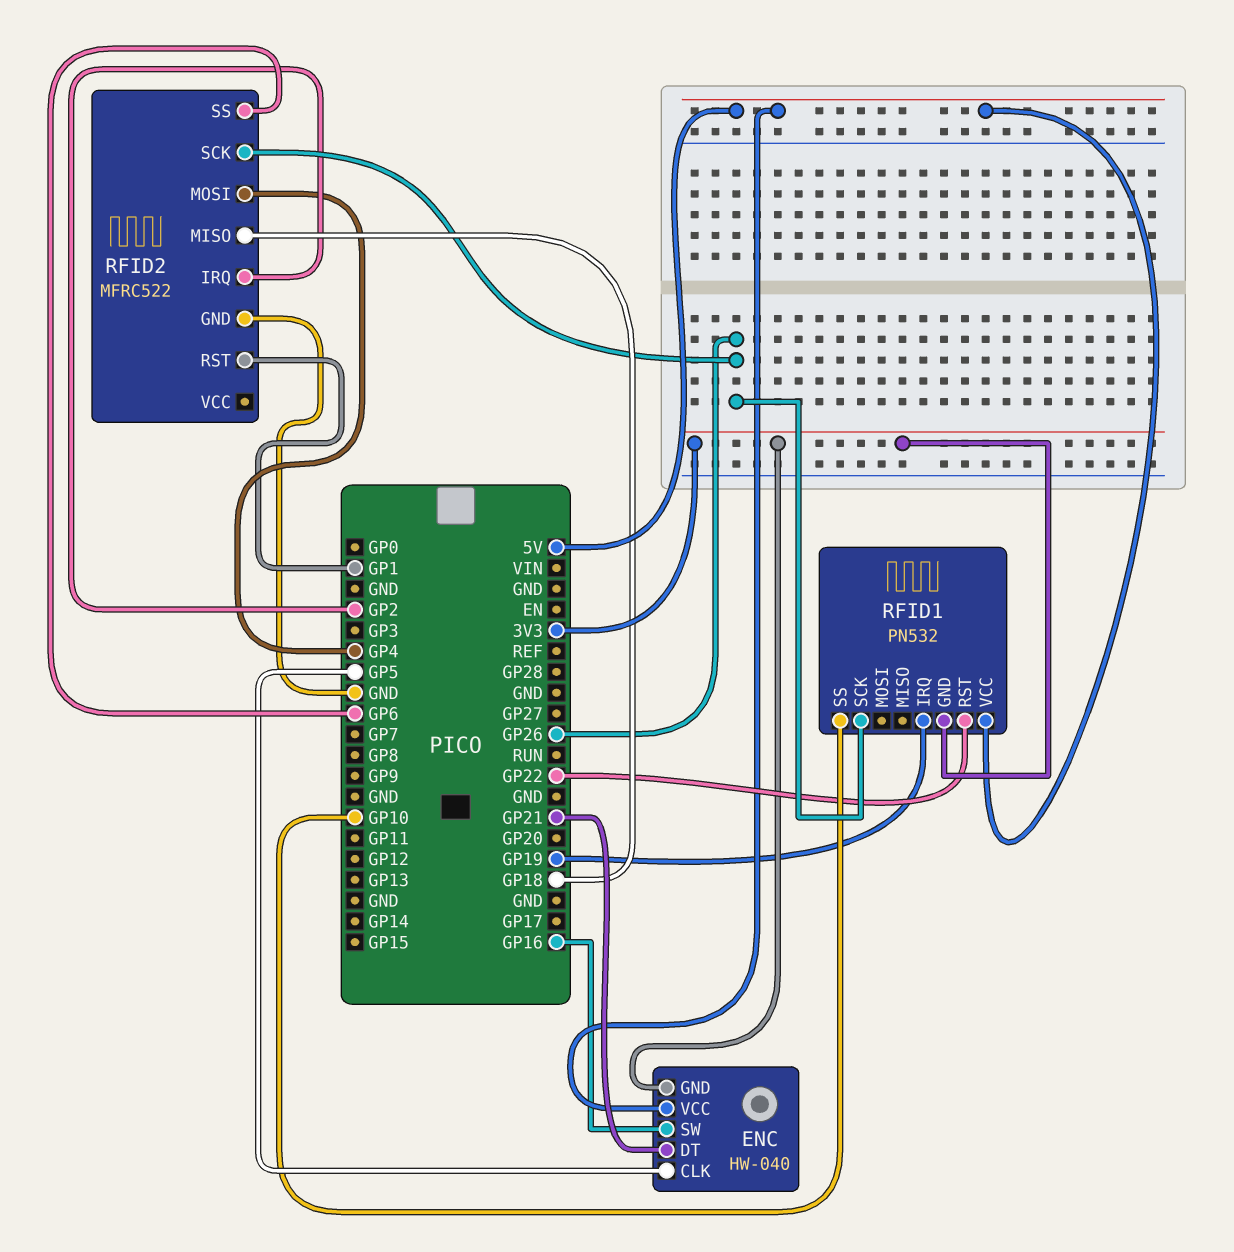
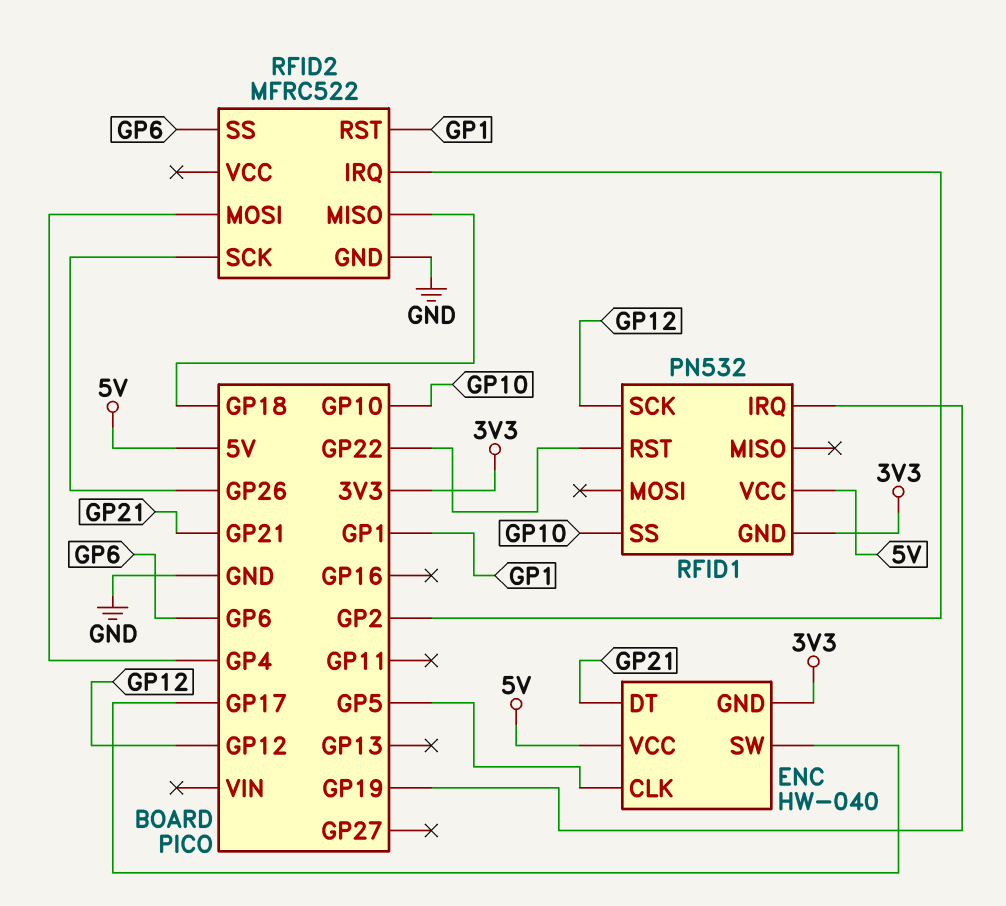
ENC pin SW: GP16 -> GP17
RFID1 pin SCK: GP26 -> GP12

